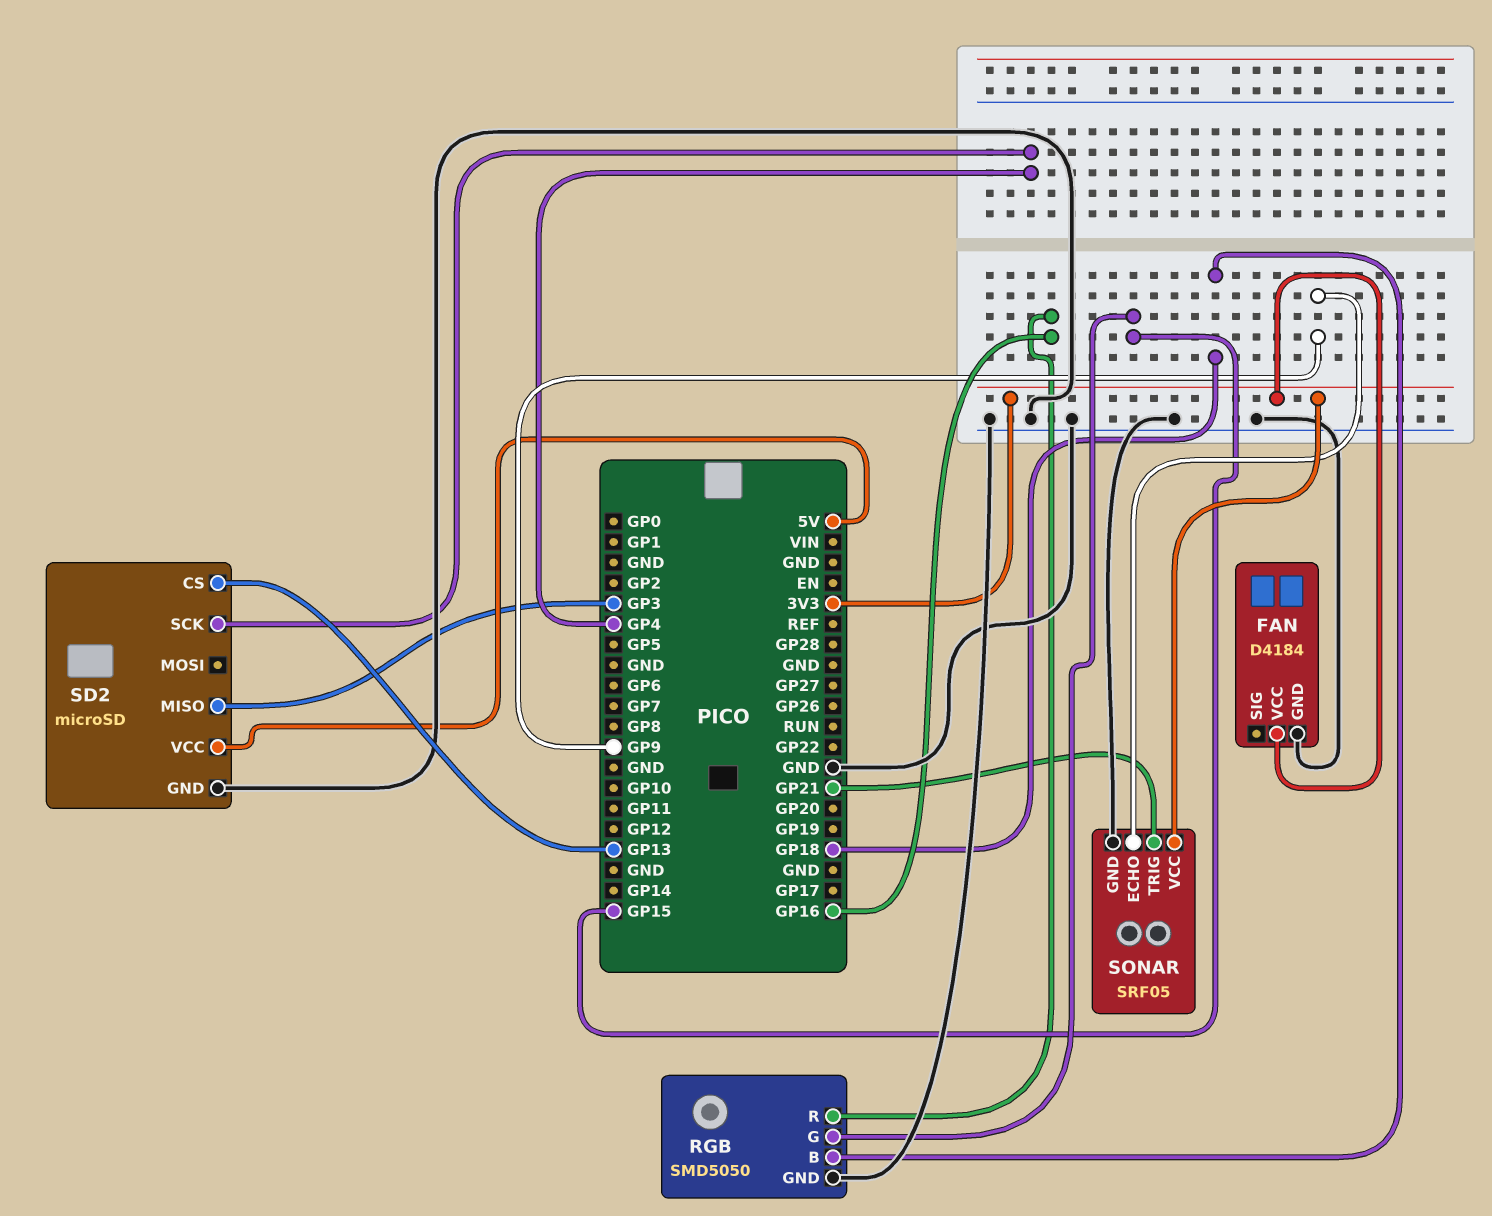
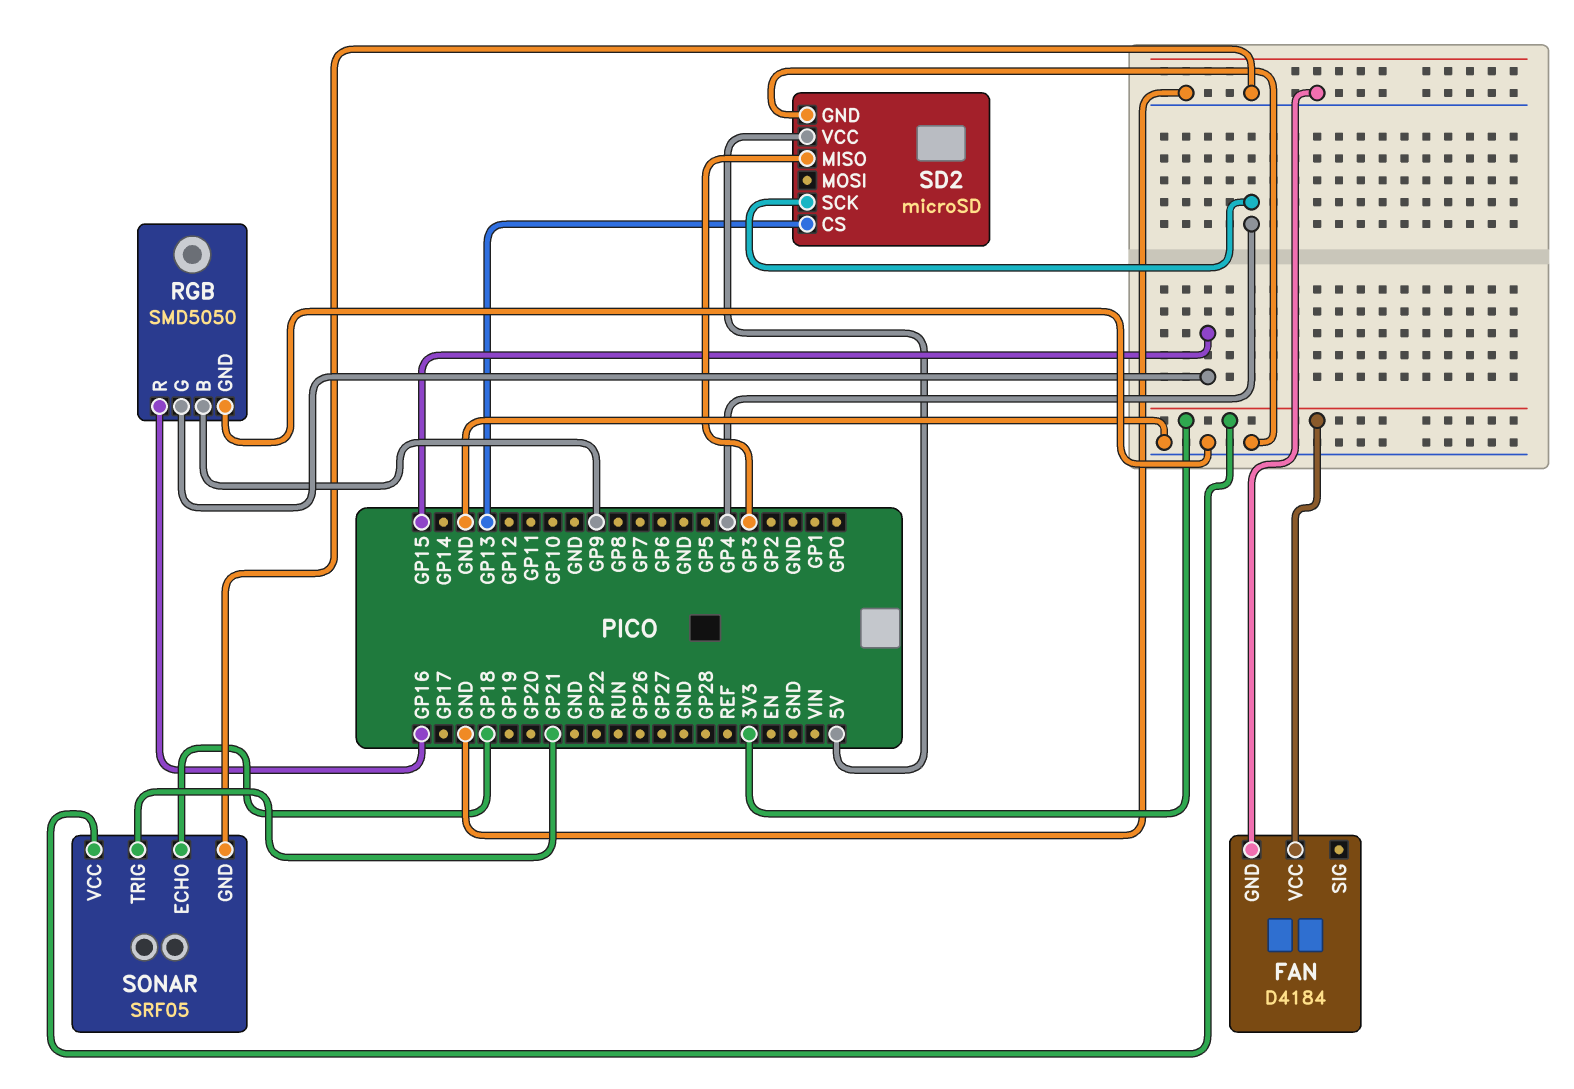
RGB pin B: GP18 -> GP9
SONAR pin ECHO: GP9 -> GP18

